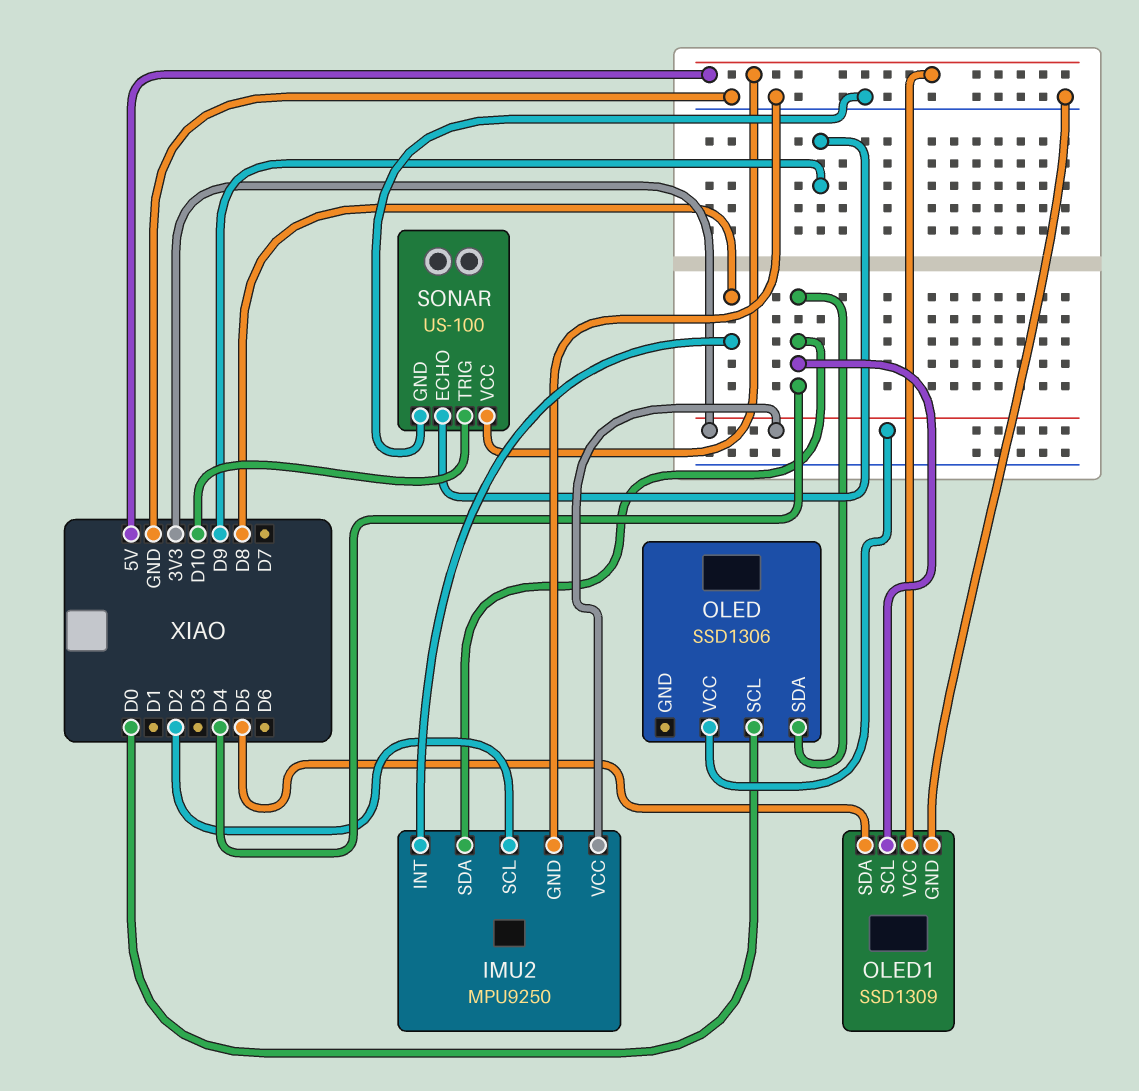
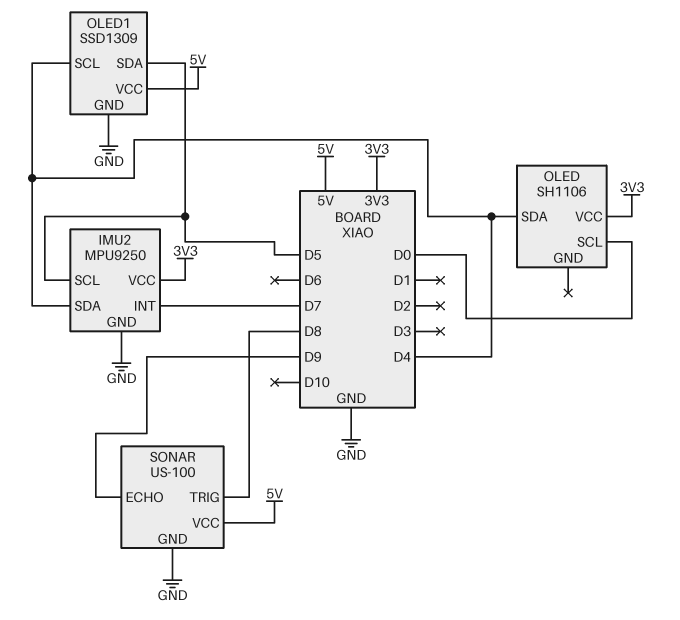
IMU2 pin INT: D8 -> D7
IMU2 pin SCL: D2 -> D5
OLED: SSD1306 -> SH1106
SONAR pin TRIG: D10 -> D8

